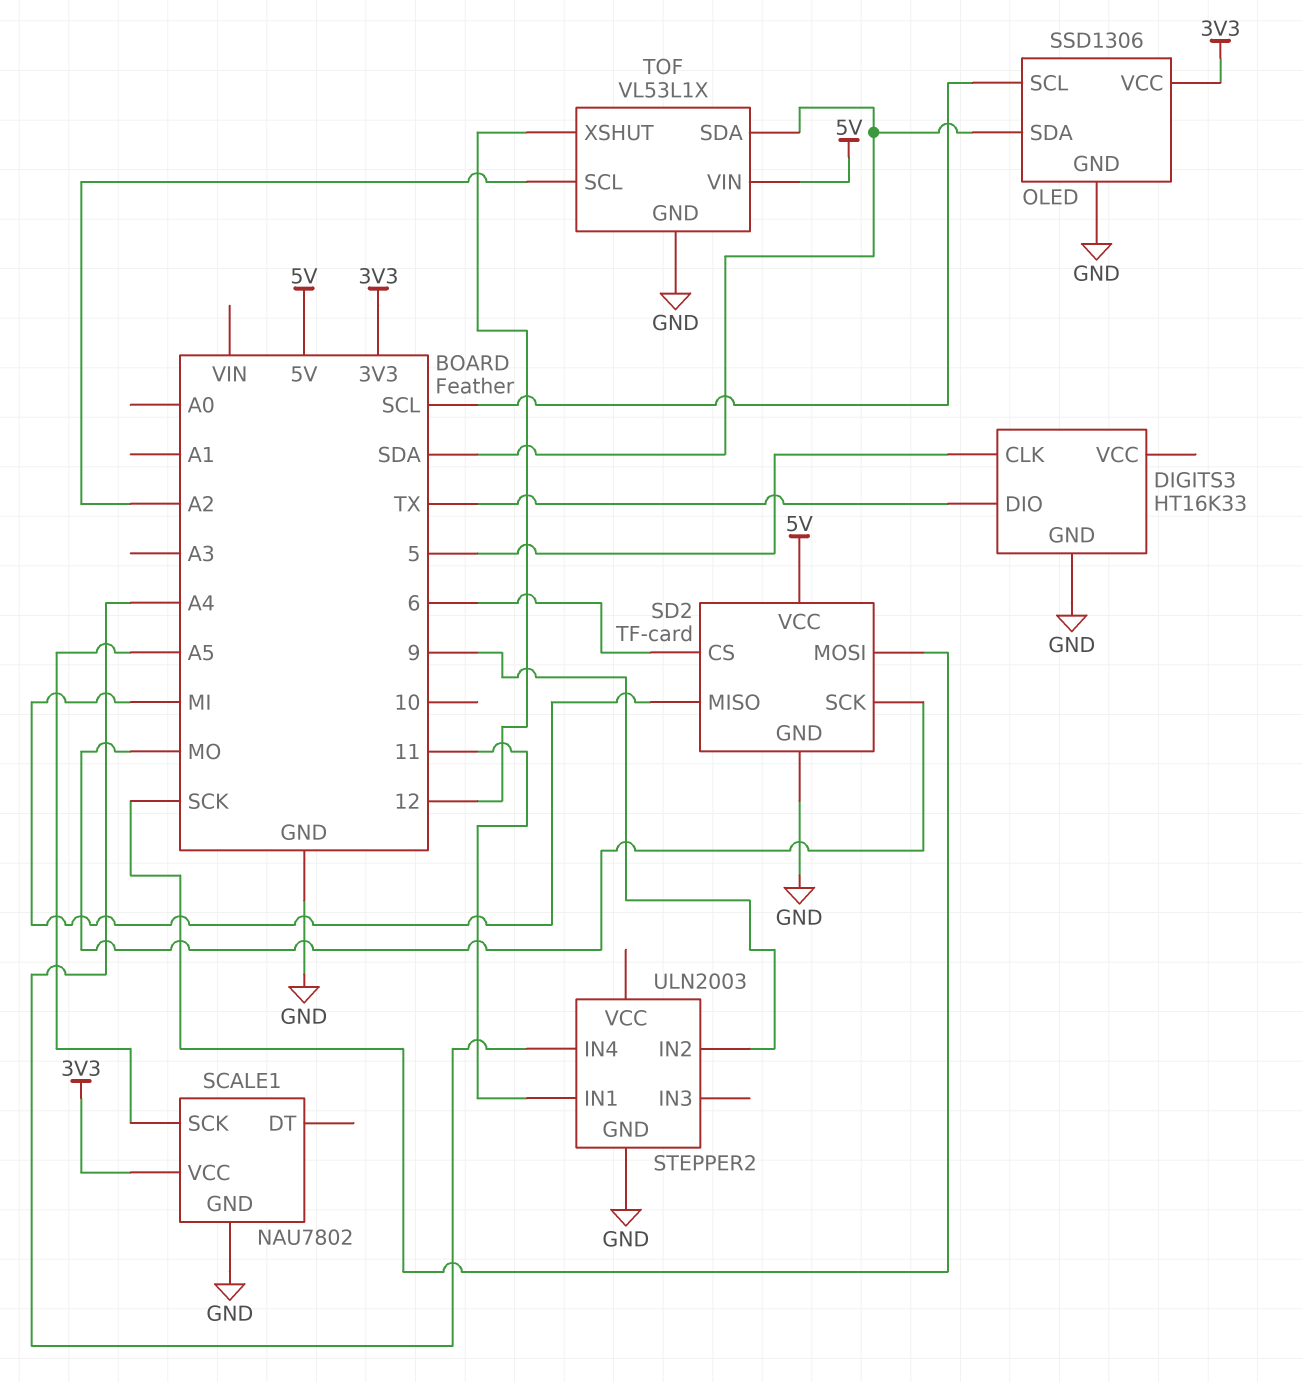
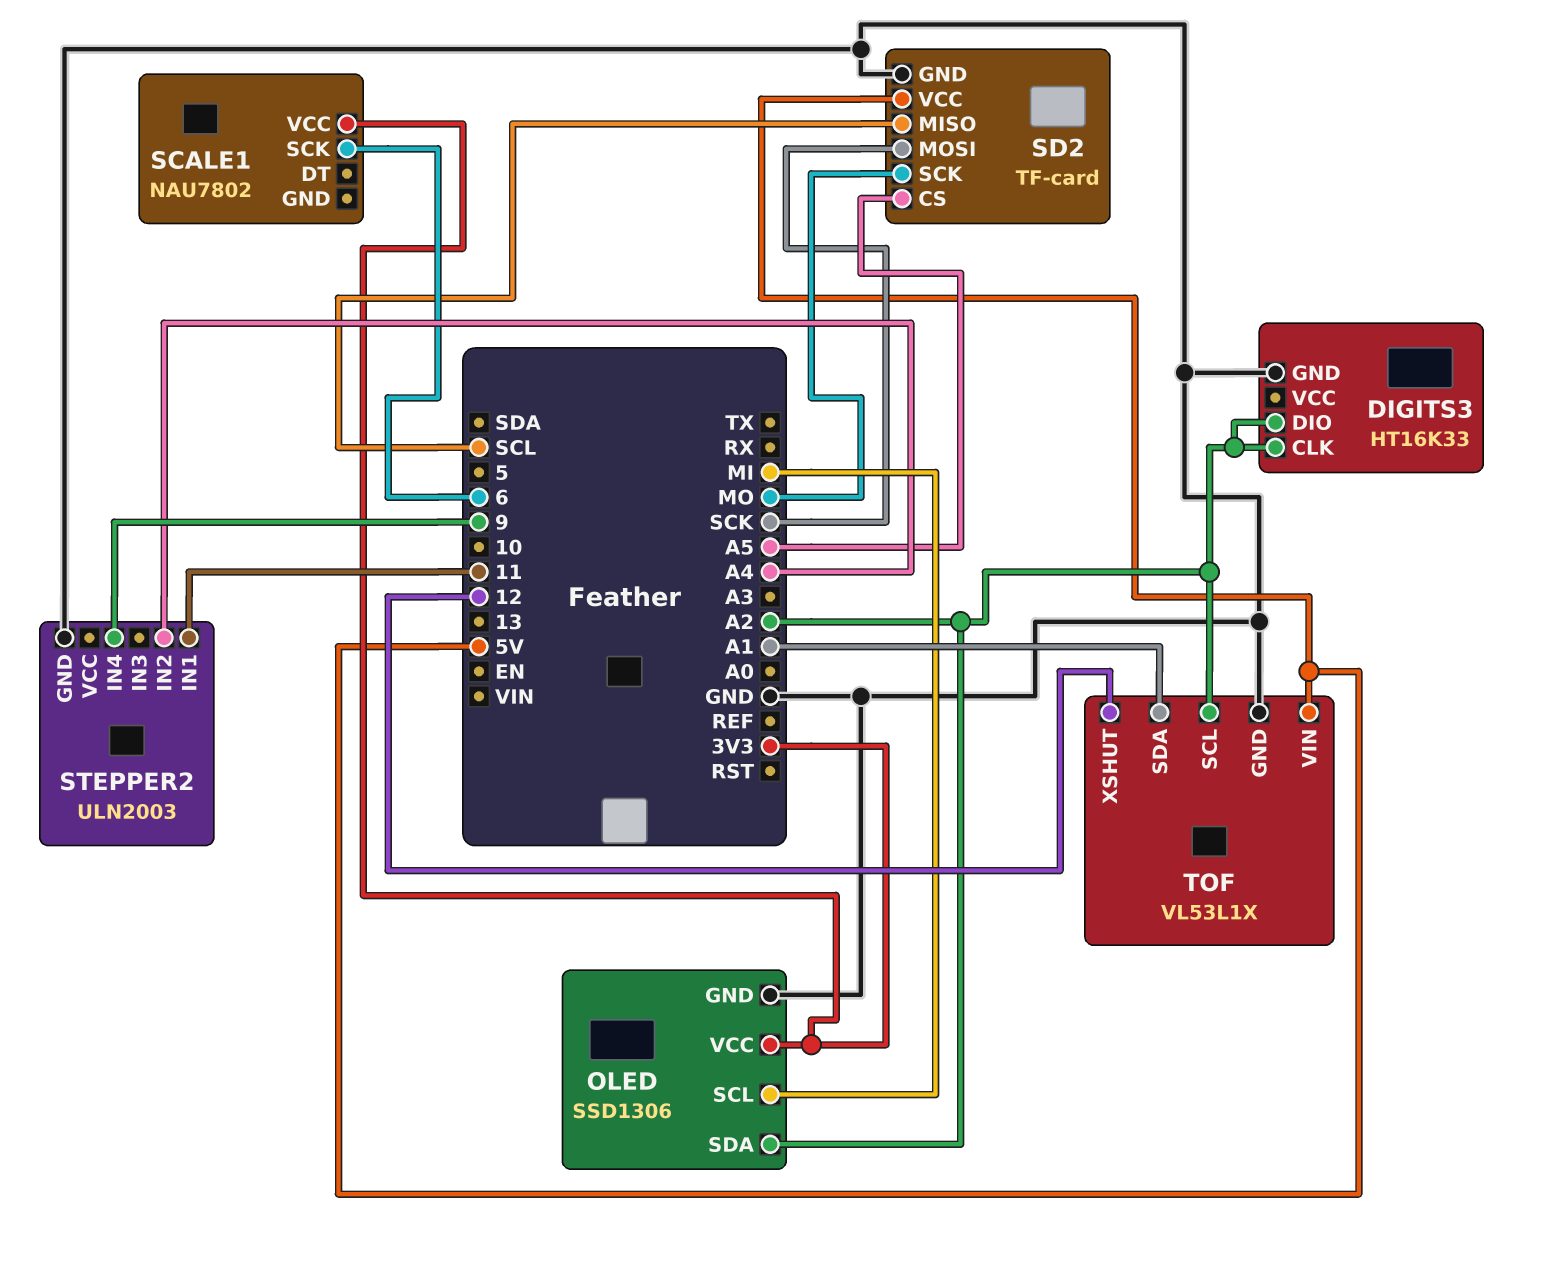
DIGITS3 pin CLK: 5 -> A2
DIGITS3 pin DIO: TX -> A2
OLED pin SCL: SCL -> MI
OLED pin SDA: SDA -> A2
SCALE1 pin GND: GND -> none
SCALE1 pin SCK: A5 -> 6
SD2 pin CS: 6 -> A5
SD2 pin MISO: MI -> SCL
STEPPER2 pin IN2: 9 -> A4
STEPPER2 pin IN4: A4 -> 9
TOF pin SDA: SDA -> A1

